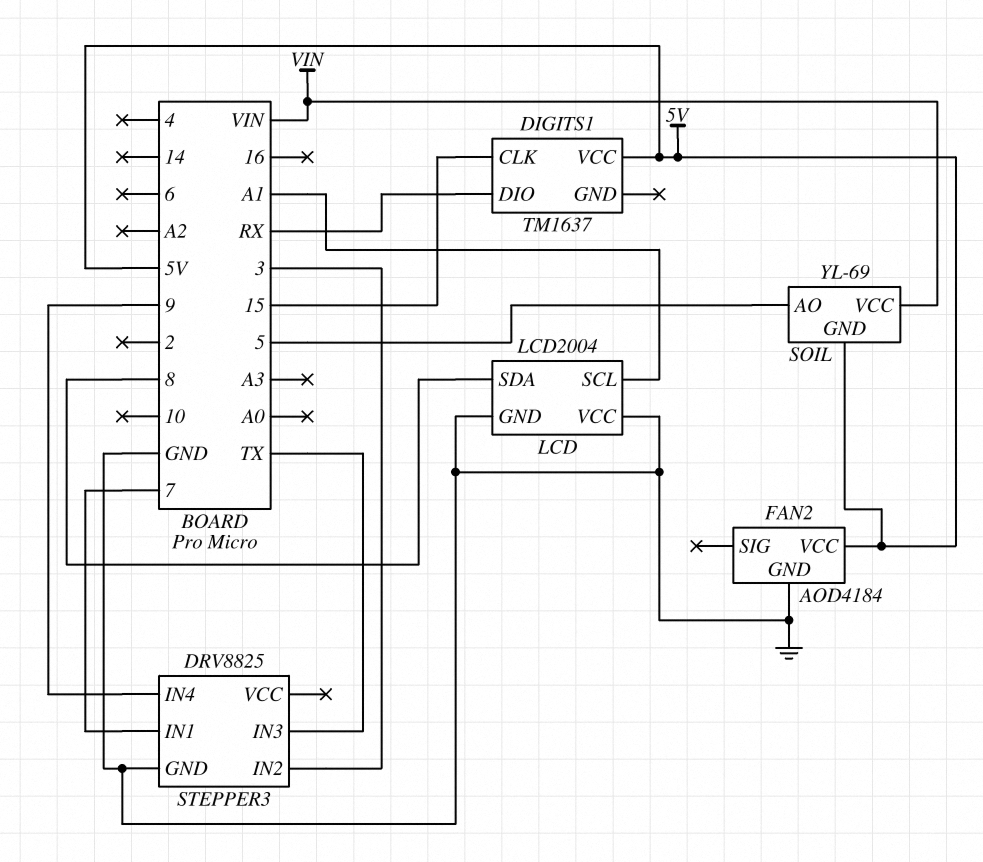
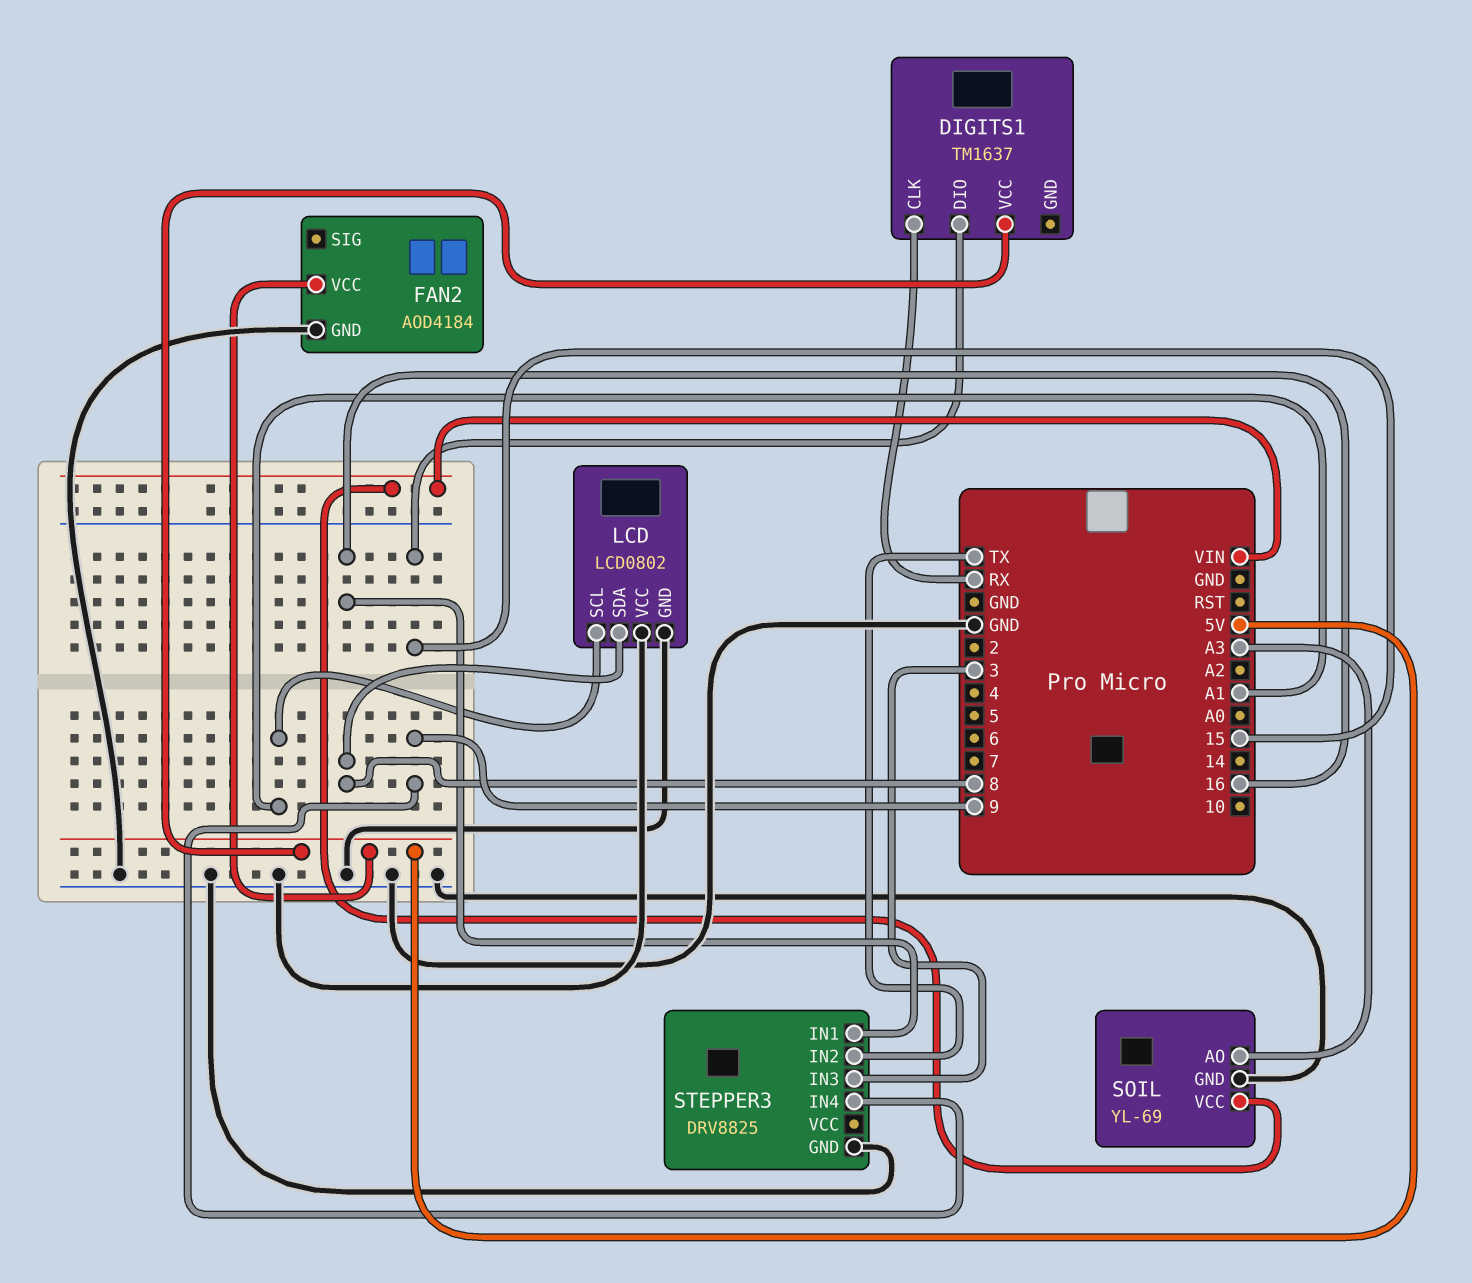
DIGITS1 pin CLK: 15 -> RX
DIGITS1 pin DIO: RX -> 15
LCD: LCD2004 -> LCD0802
SOIL pin AO: 5 -> A3
SOIL pin GND: 5V -> GND
STEPPER3 pin IN1: 7 -> 16
STEPPER3 pin IN2: 3 -> TX
STEPPER3 pin IN3: TX -> 3

